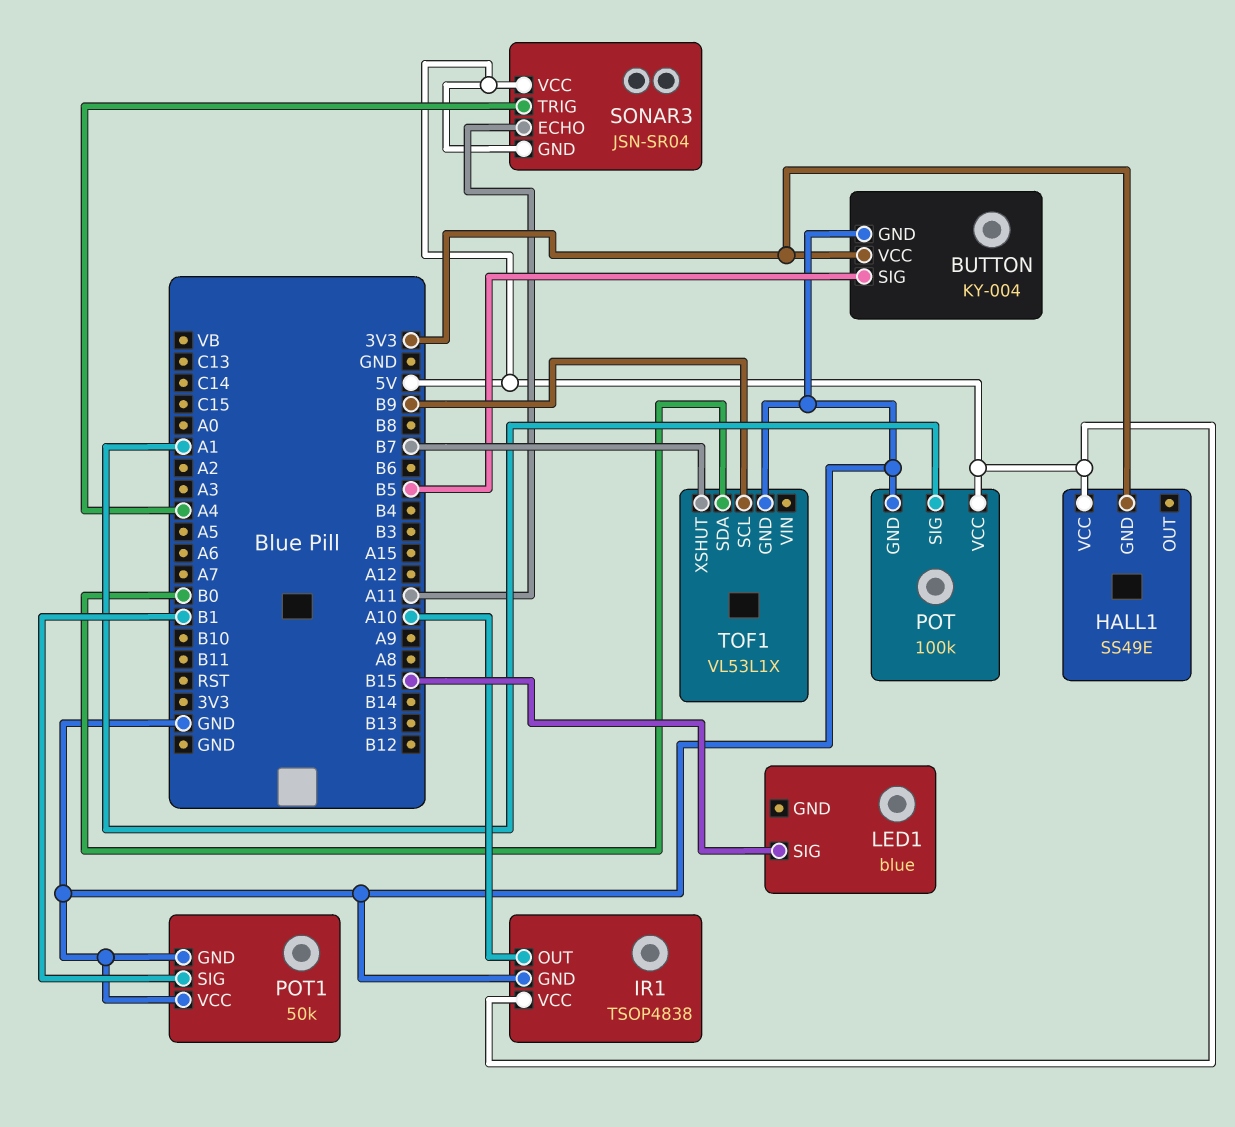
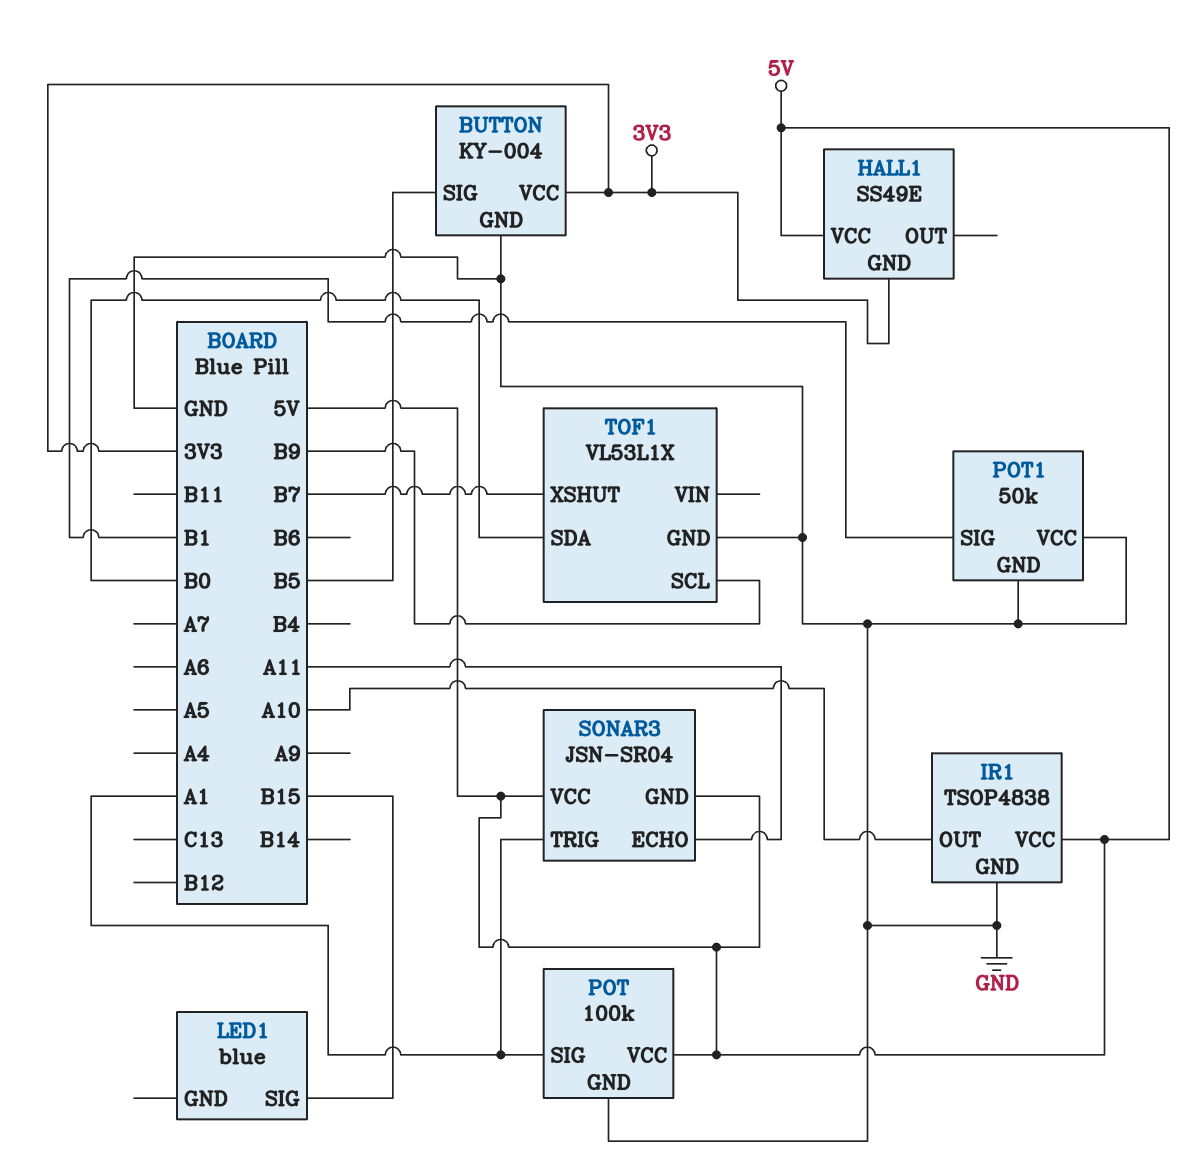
SONAR3 pin TRIG: A4 -> A1

